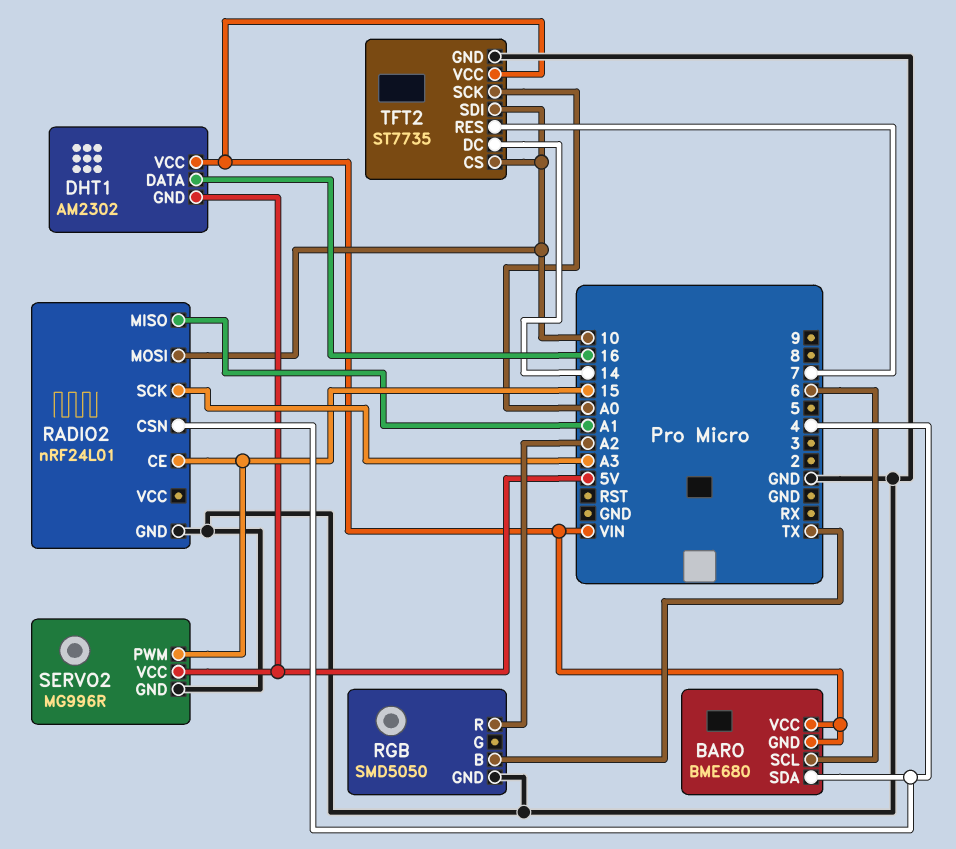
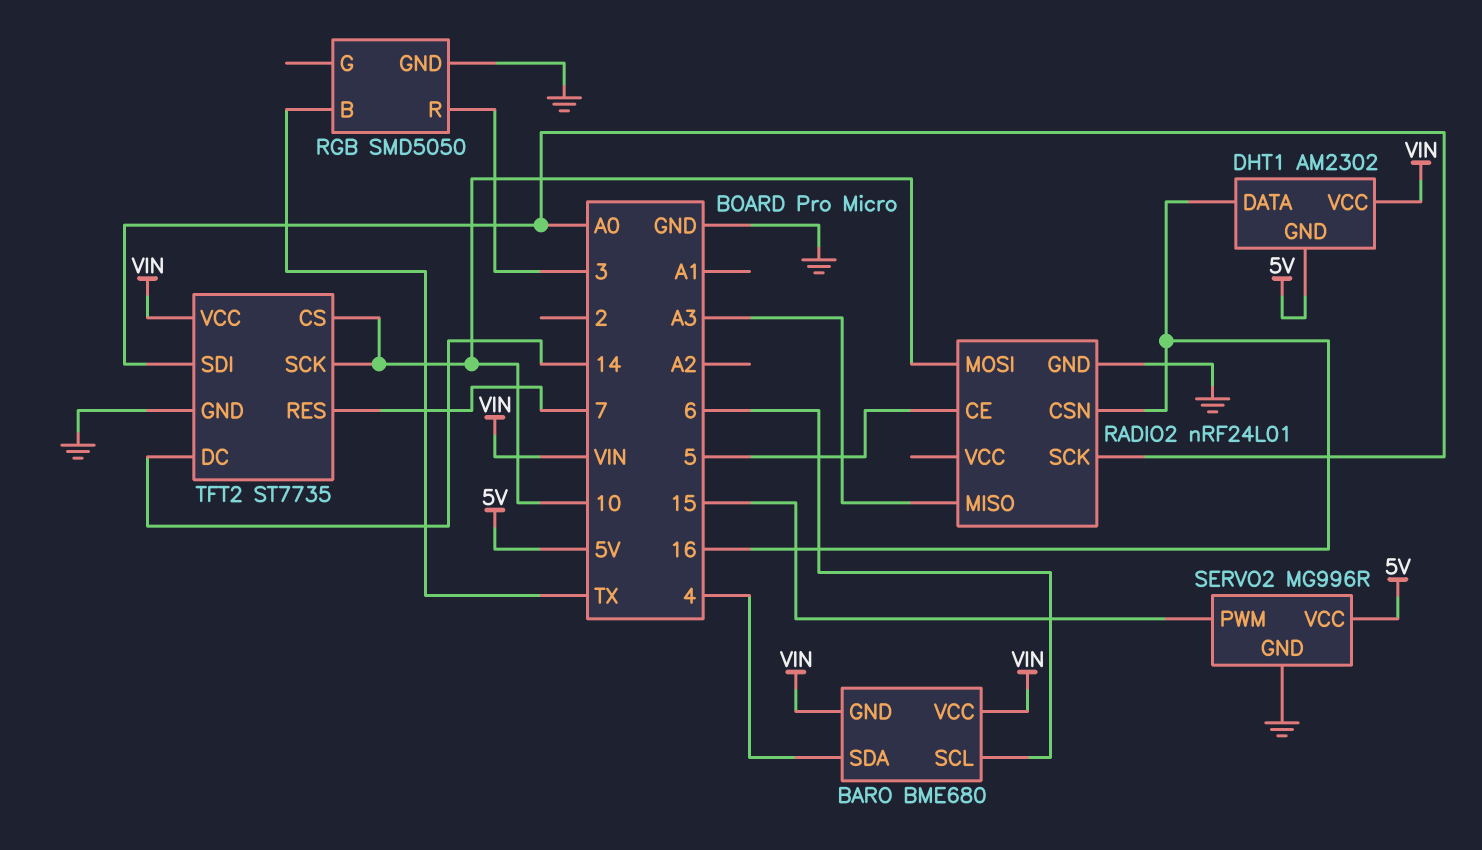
RADIO2 pin CE: 15 -> 5
RADIO2 pin CSN: 4 -> 16
RADIO2 pin MISO: A1 -> A3
RADIO2 pin SCK: A3 -> A0
RGB pin R: A2 -> 3
TFT2 pin SCK: A0 -> 10
TFT2 pin SDI: 10 -> A0

